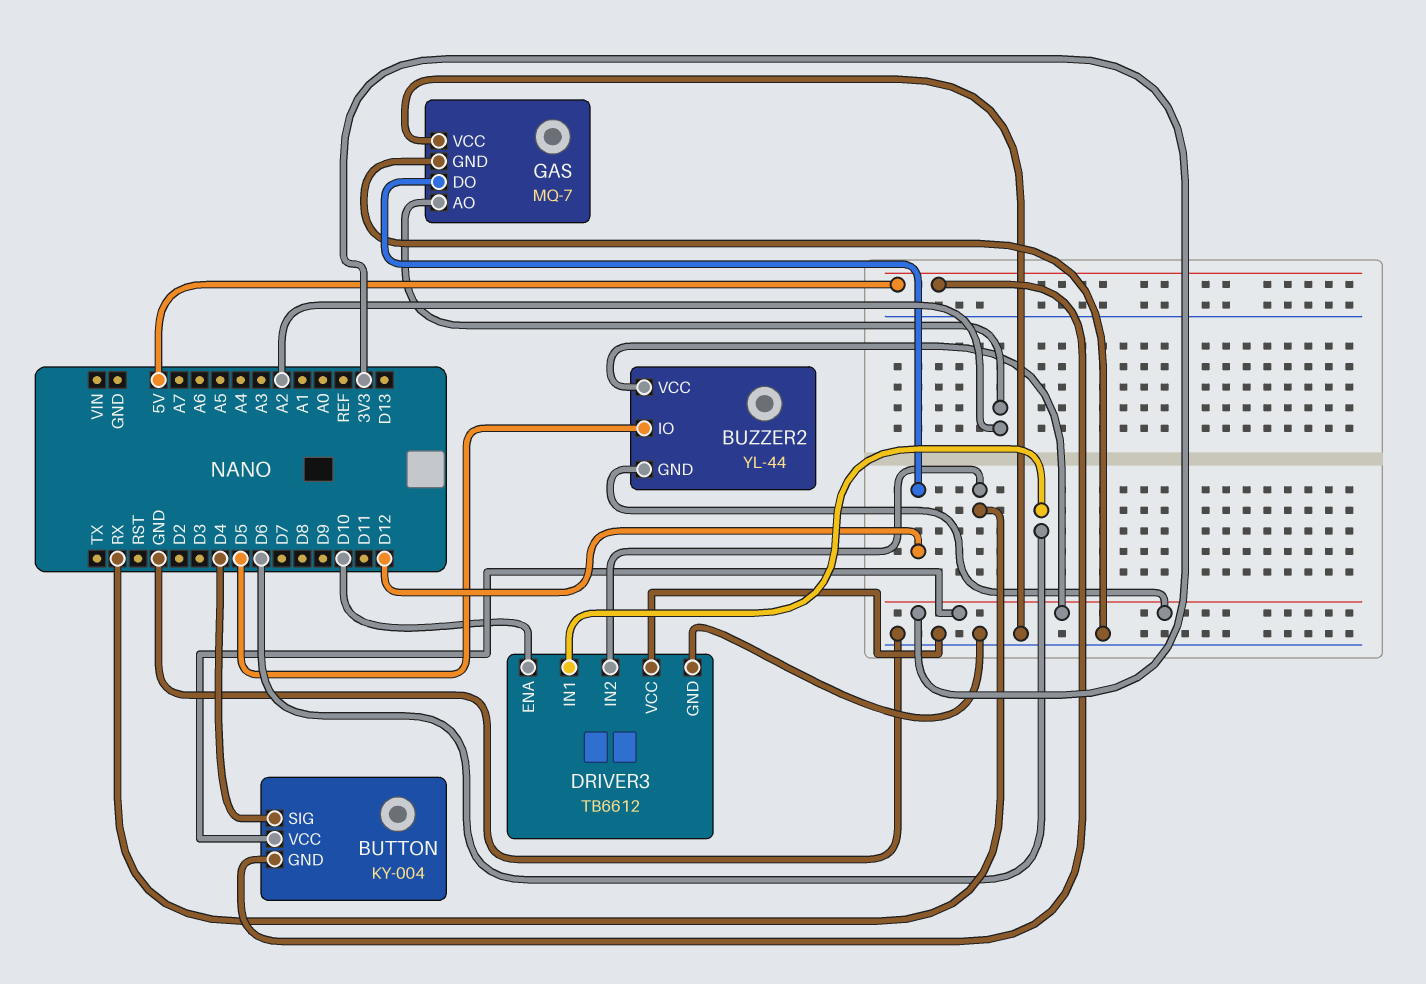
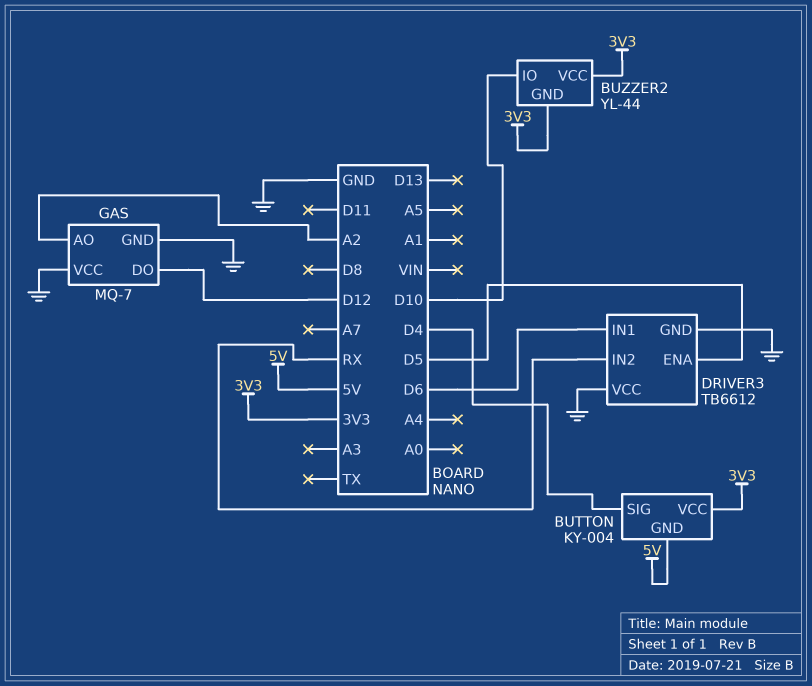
BUZZER2 pin IO: D5 -> D10
DRIVER3 pin ENA: D10 -> D5

